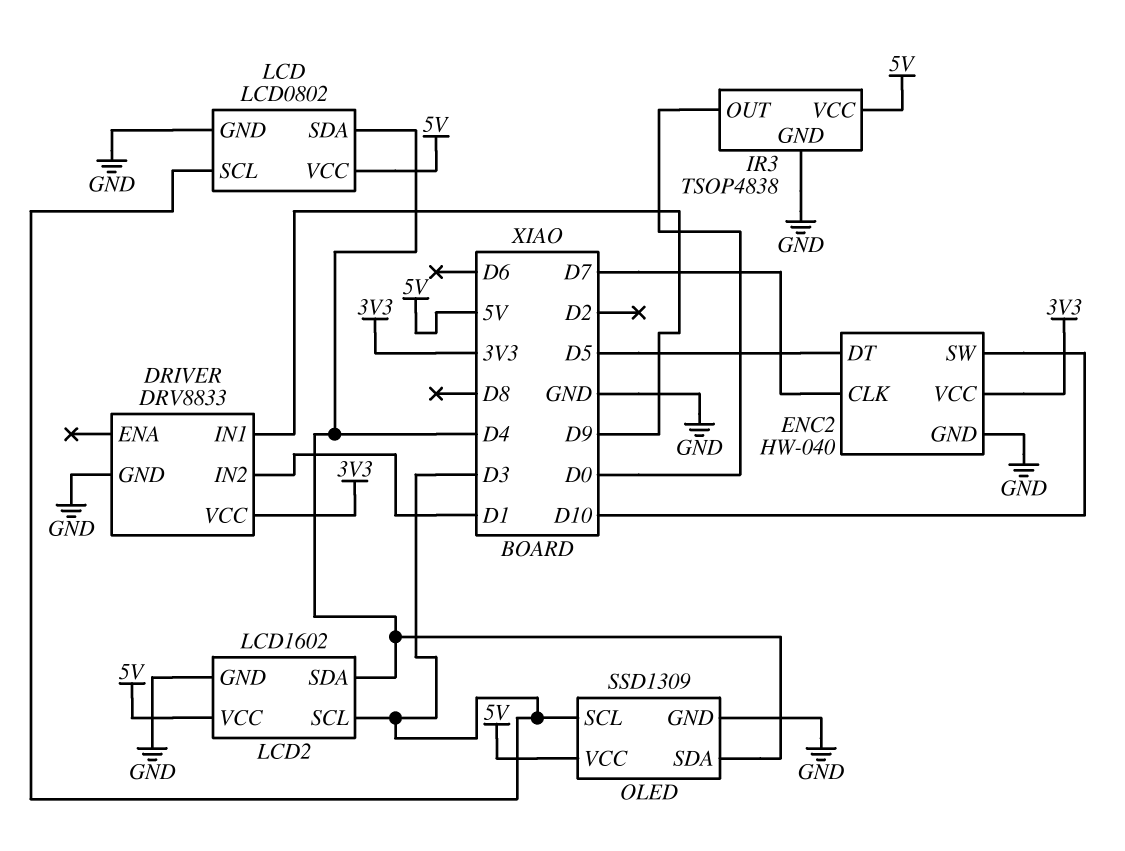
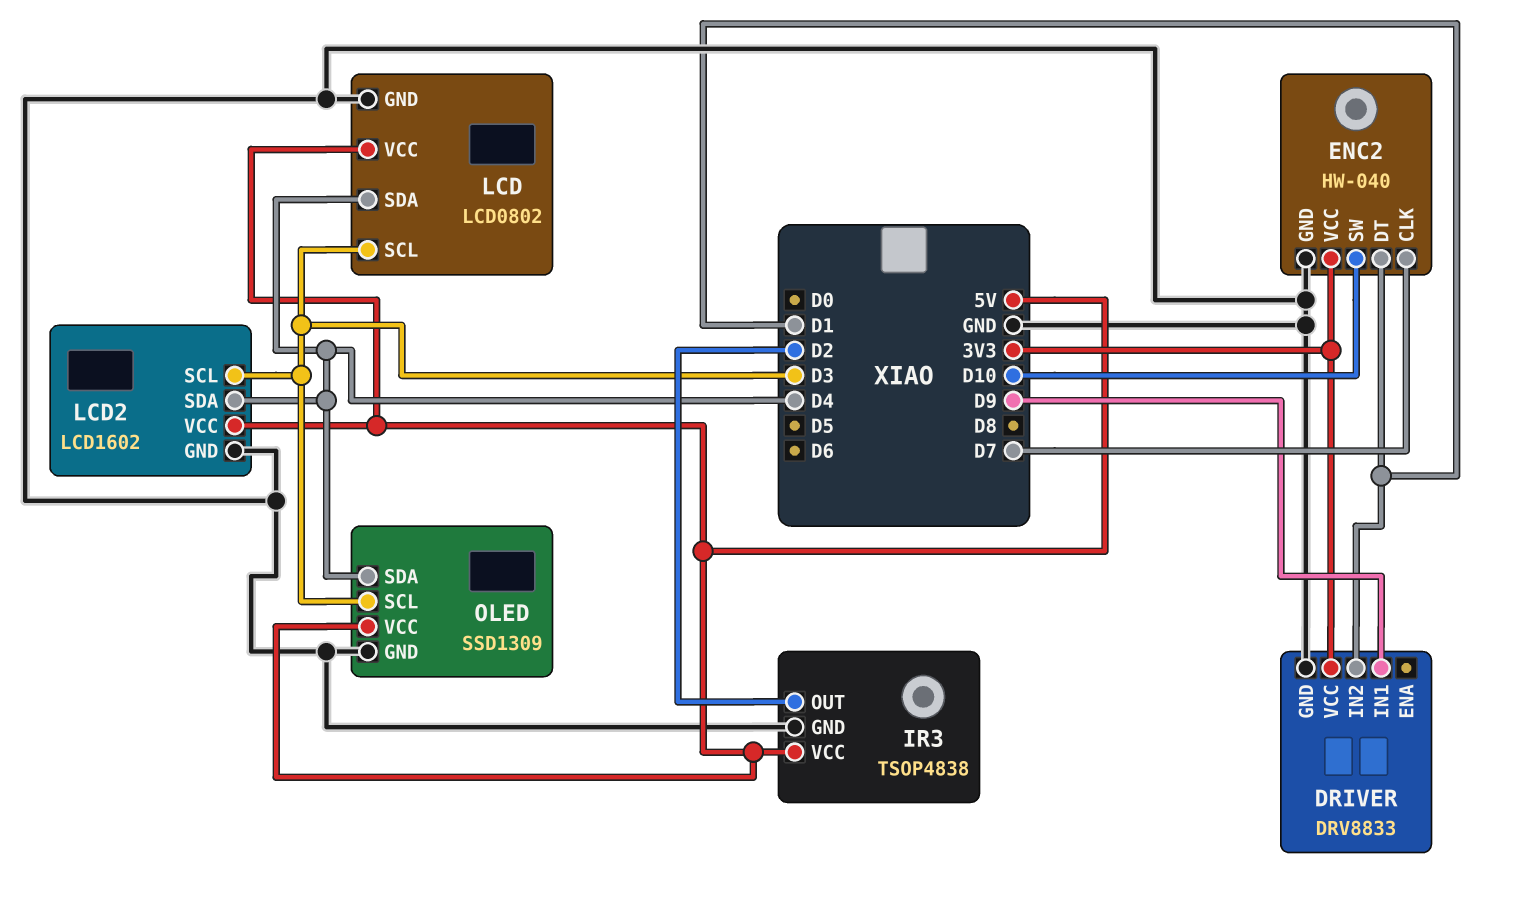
ENC2 pin DT: D5 -> D1
IR3 pin OUT: D0 -> D2

